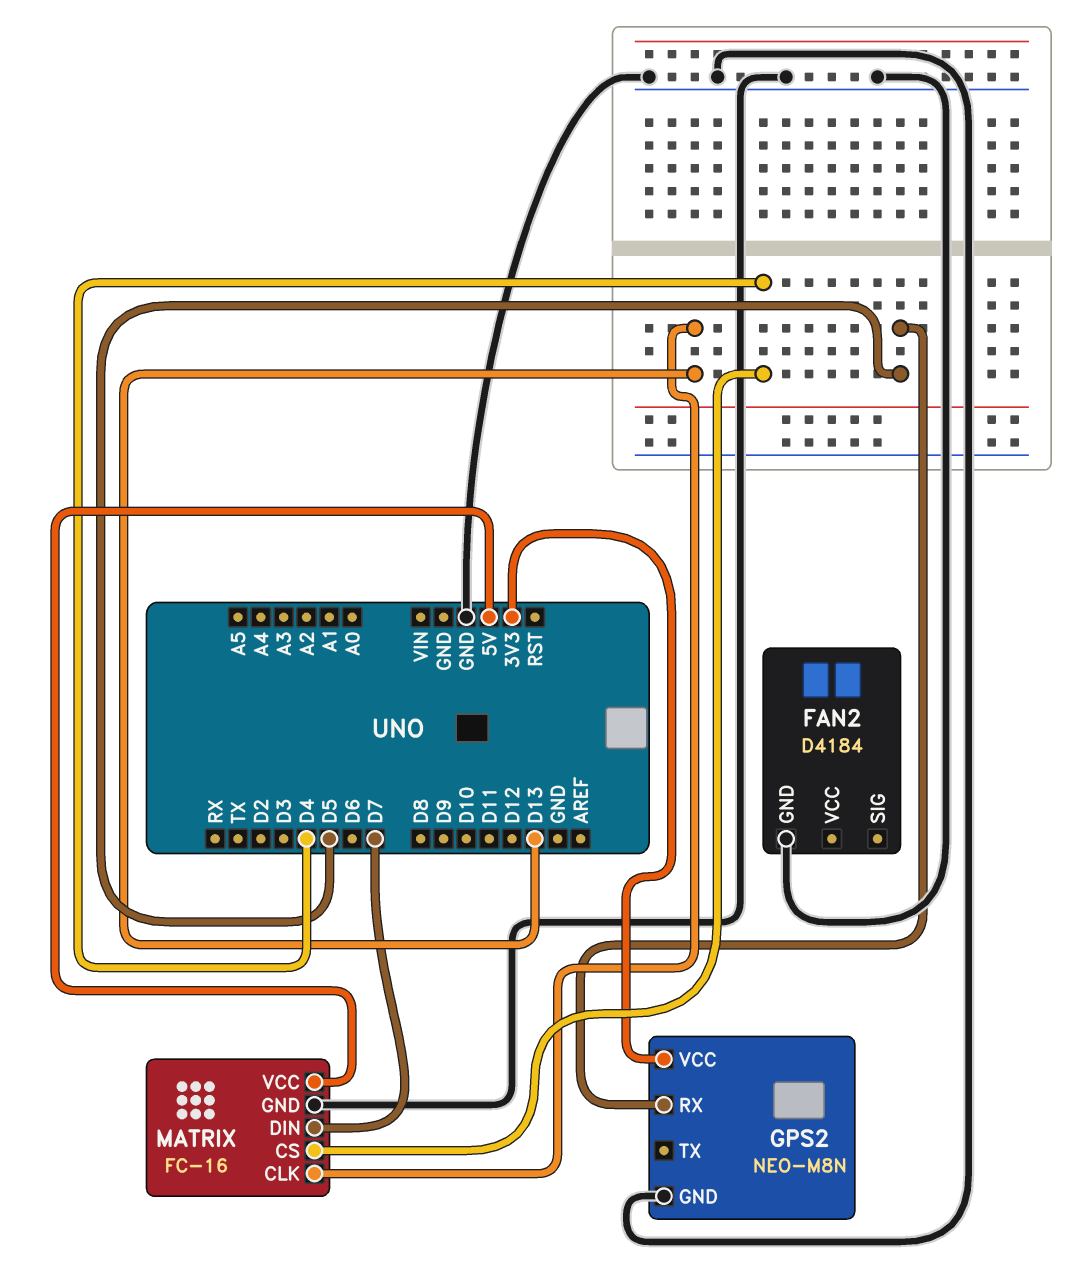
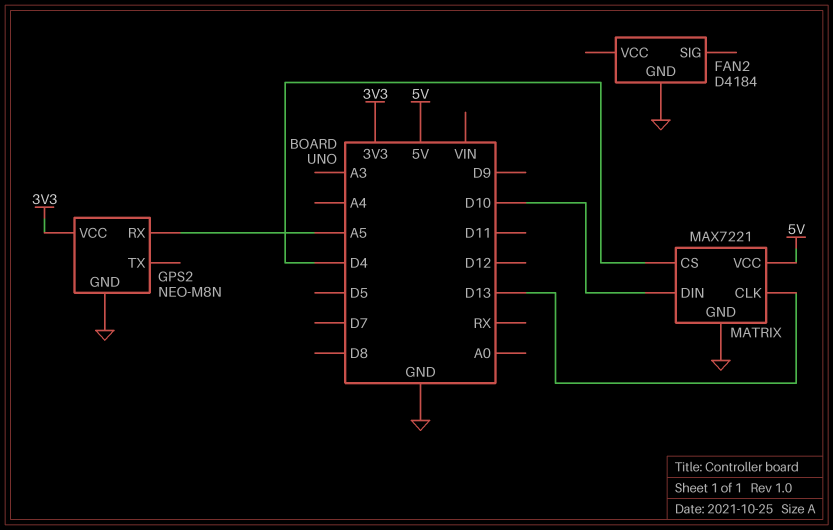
GPS2 pin RX: D5 -> A5
MATRIX: FC-16 -> MAX7221
MATRIX pin DIN: D7 -> D10

